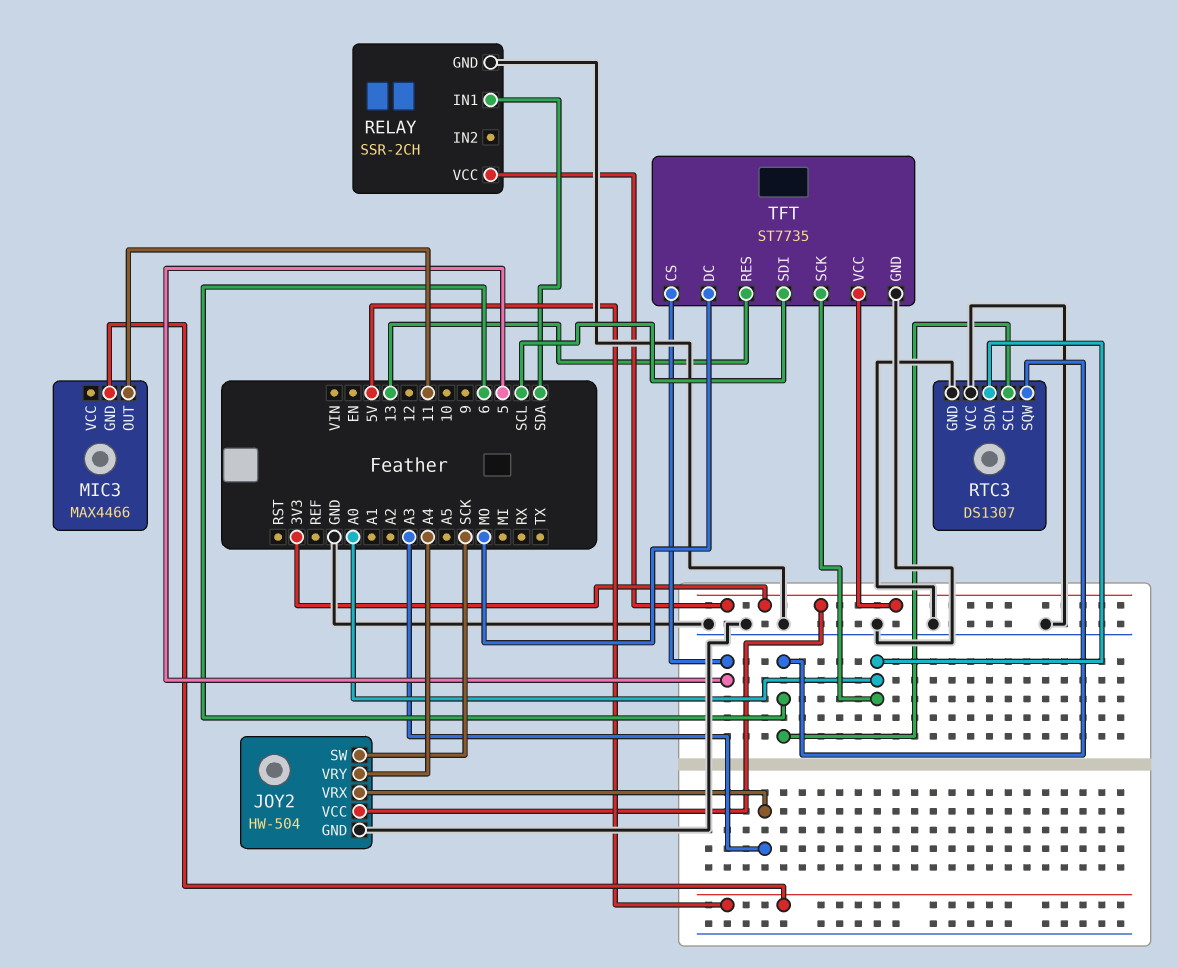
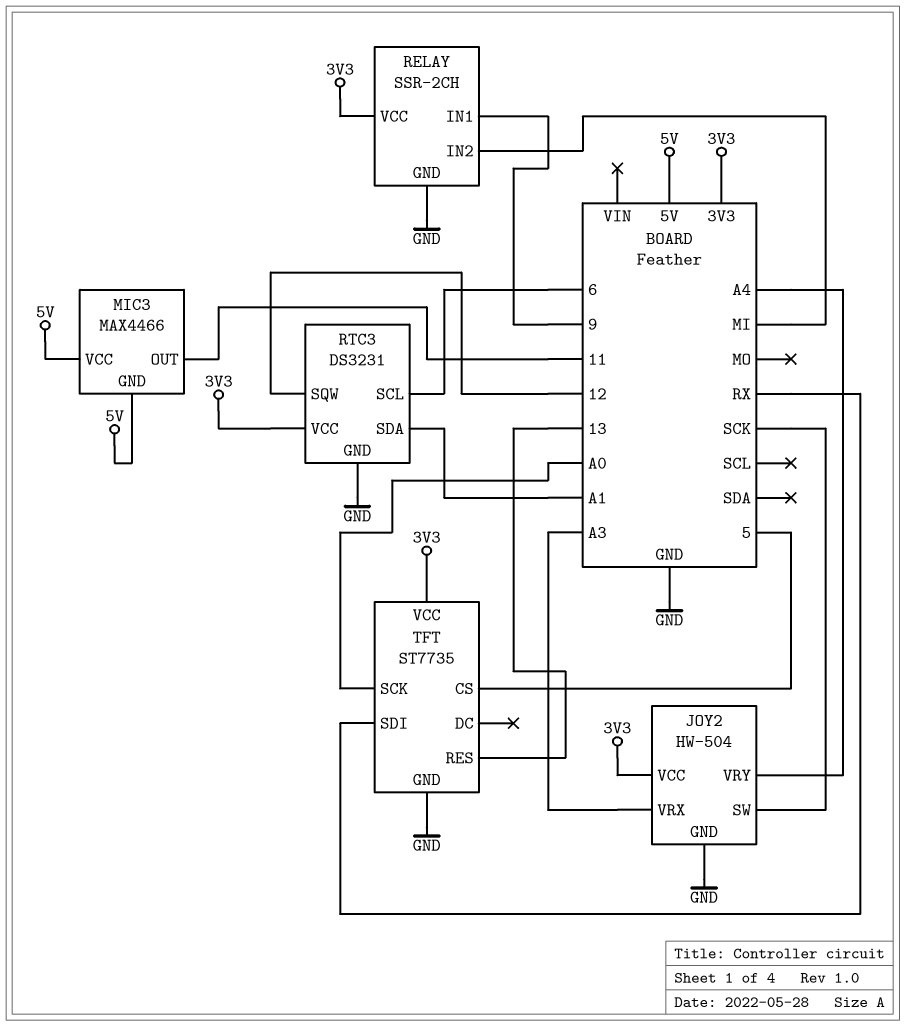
MIC3 pin VCC: none -> 5V
RELAY pin IN1: SDA -> 9
RELAY pin IN2: none -> MI
RTC3: DS1307 -> DS3231
RTC3 pin SDA: A0 -> A1
RTC3 pin SQW: 6 -> 12
RTC3 pin VCC: GND -> 3V3
TFT pin DC: MO -> none
TFT pin SDI: SCL -> RX

